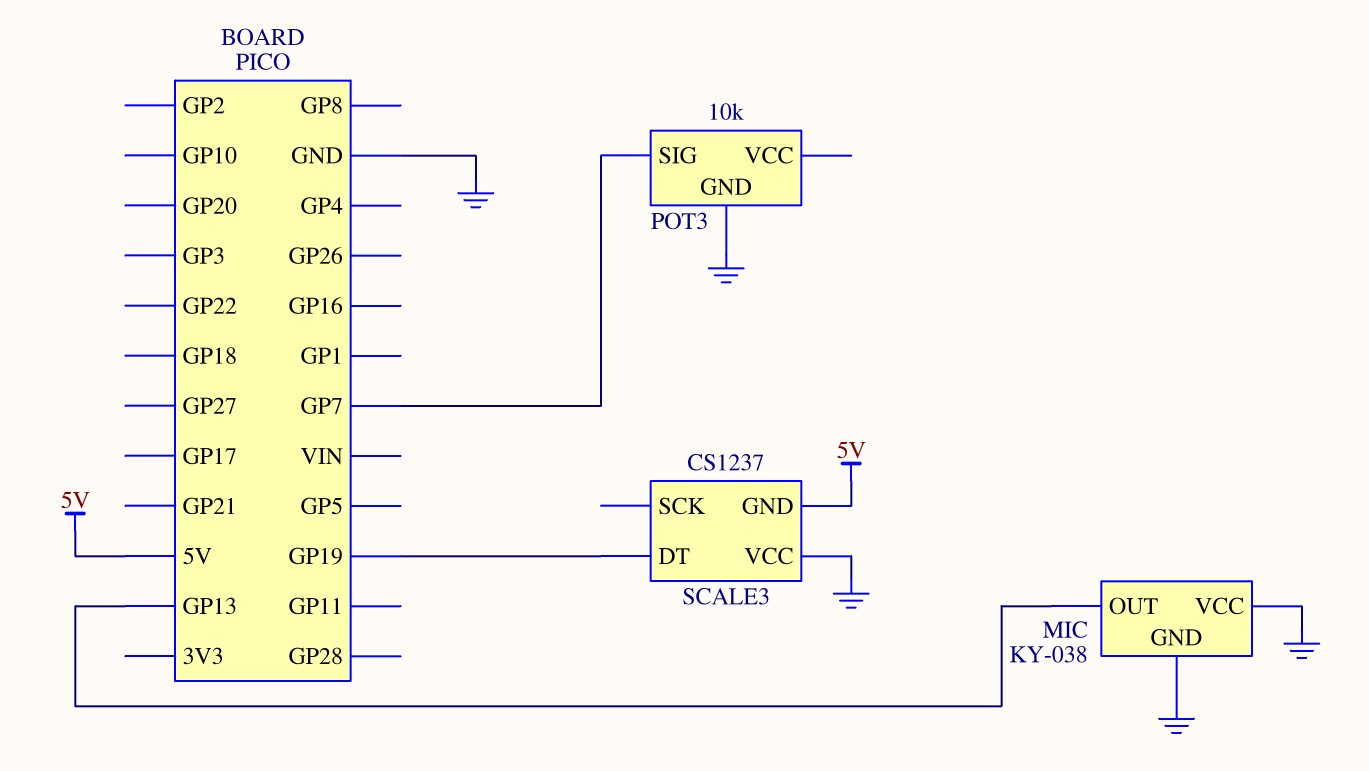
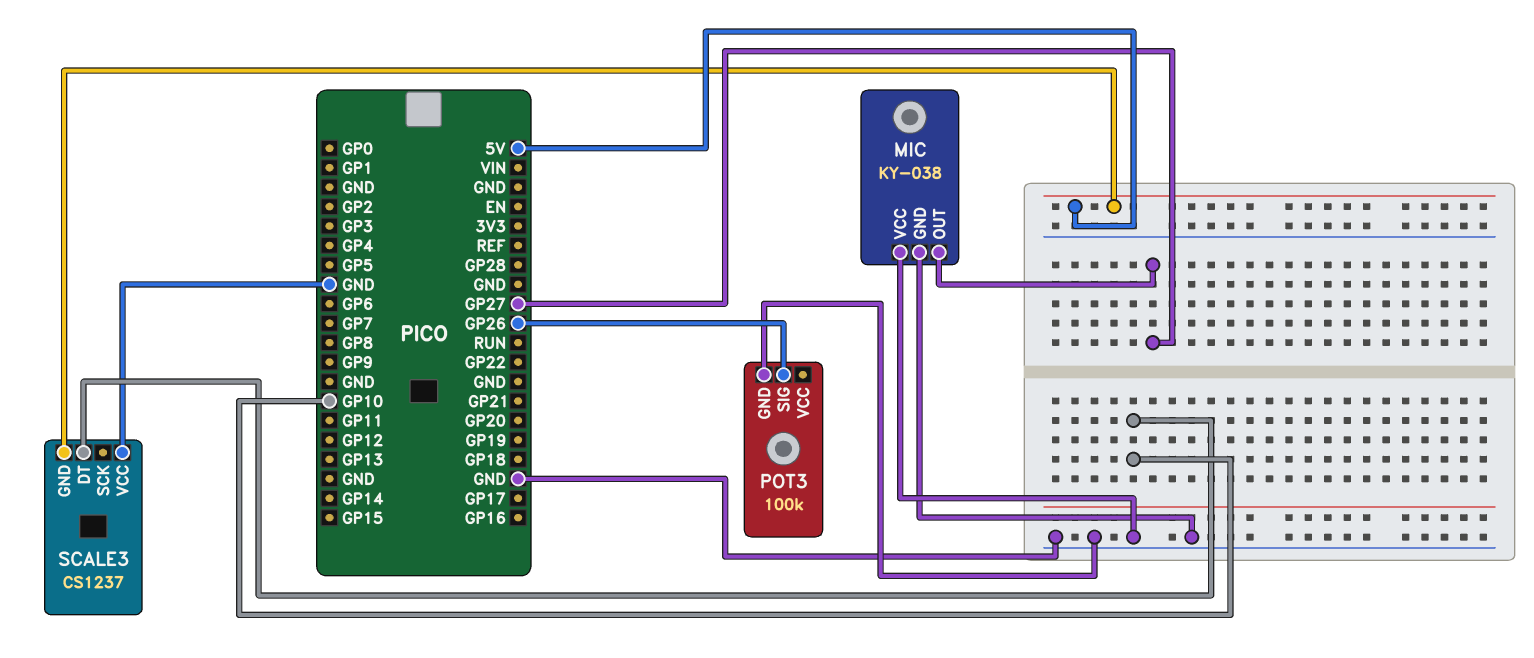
MIC pin OUT: GP13 -> GP27
POT3: 10k -> 100k
POT3 pin SIG: GP7 -> GP26
SCALE3 pin DT: GP19 -> GP10

